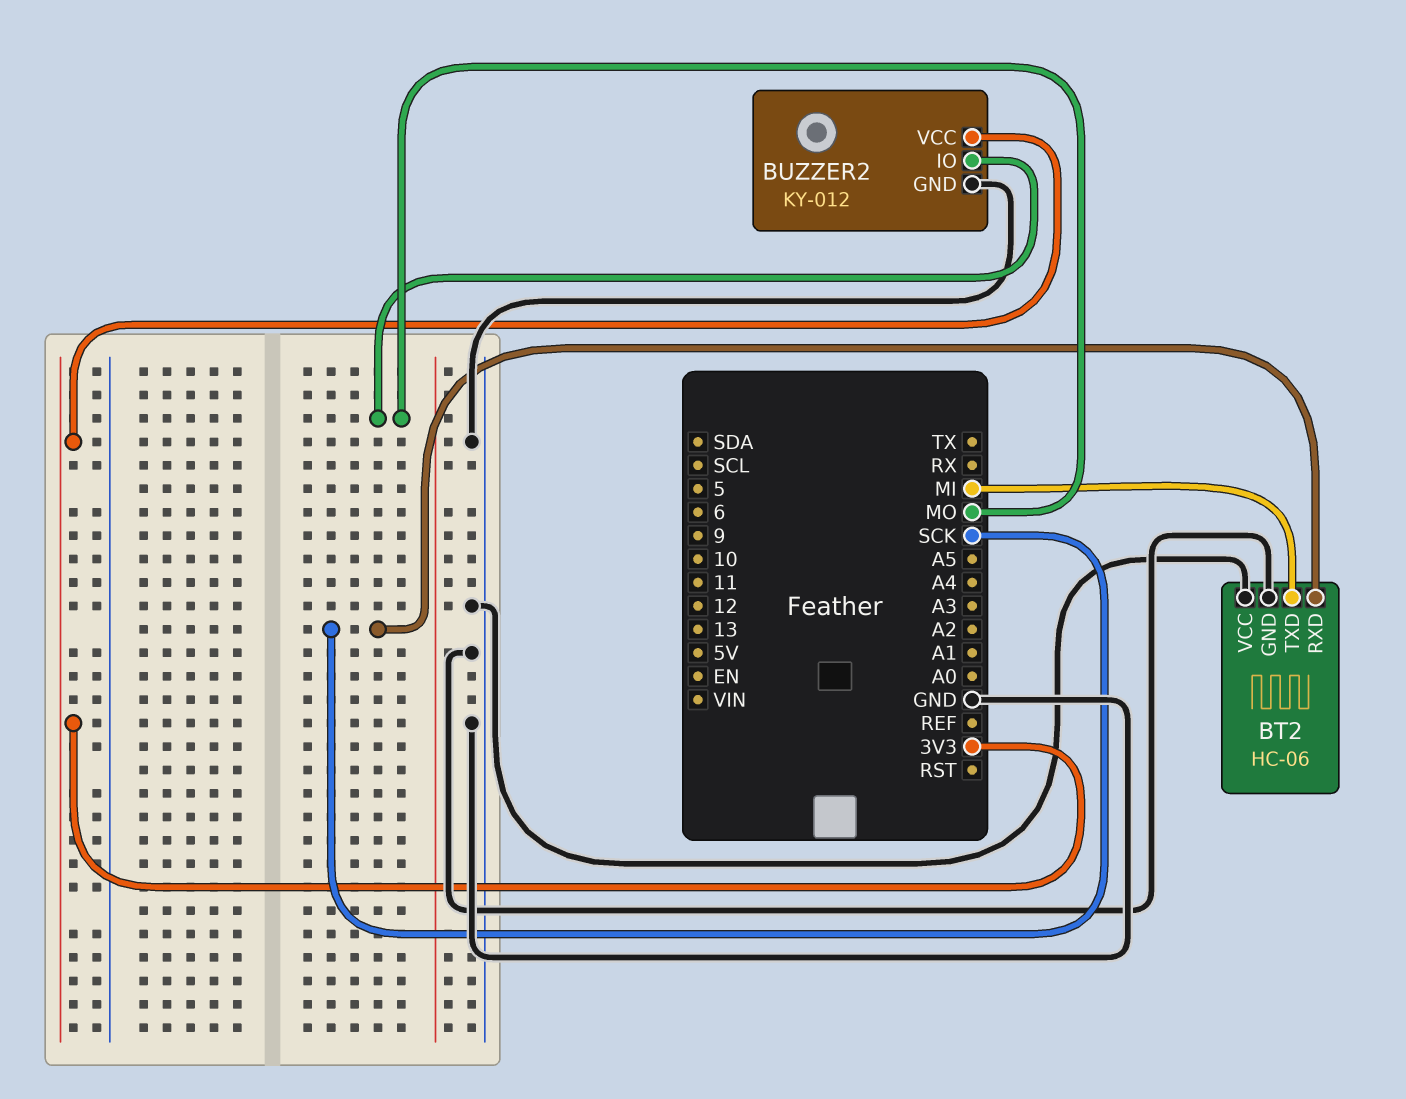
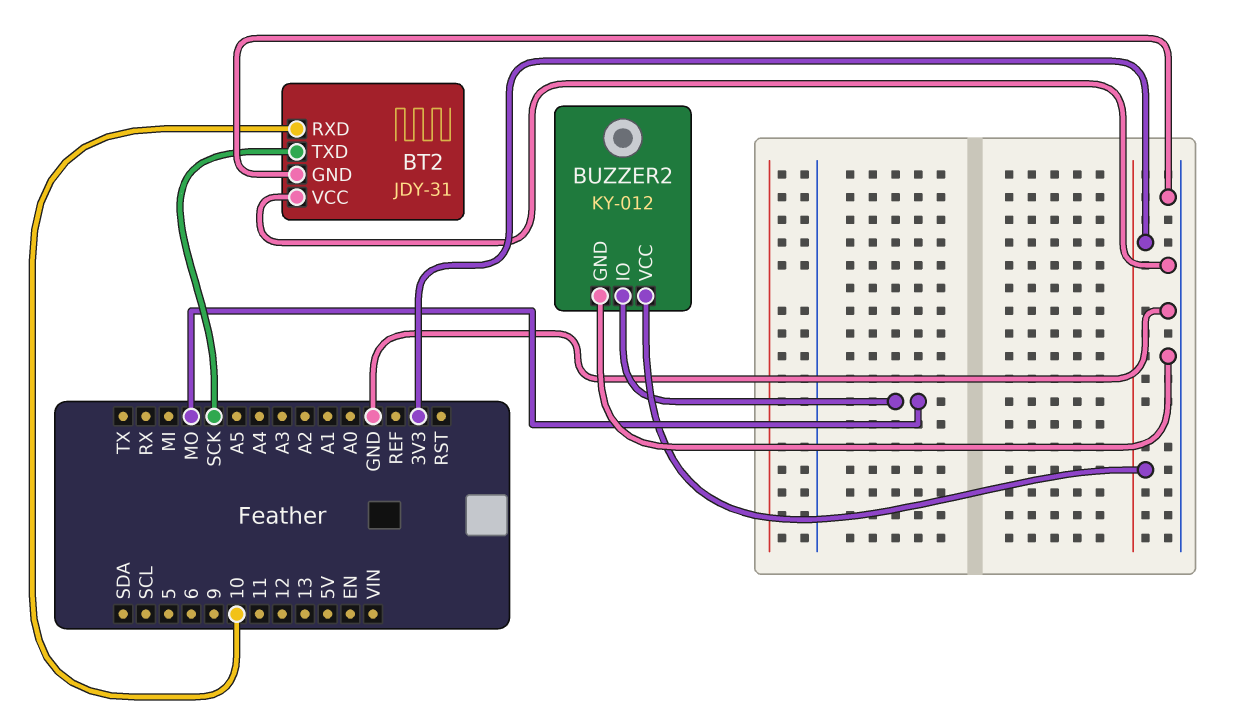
BT2: HC-06 -> JDY-31
BT2 pin RXD: SCK -> 10
BT2 pin TXD: MI -> SCK

